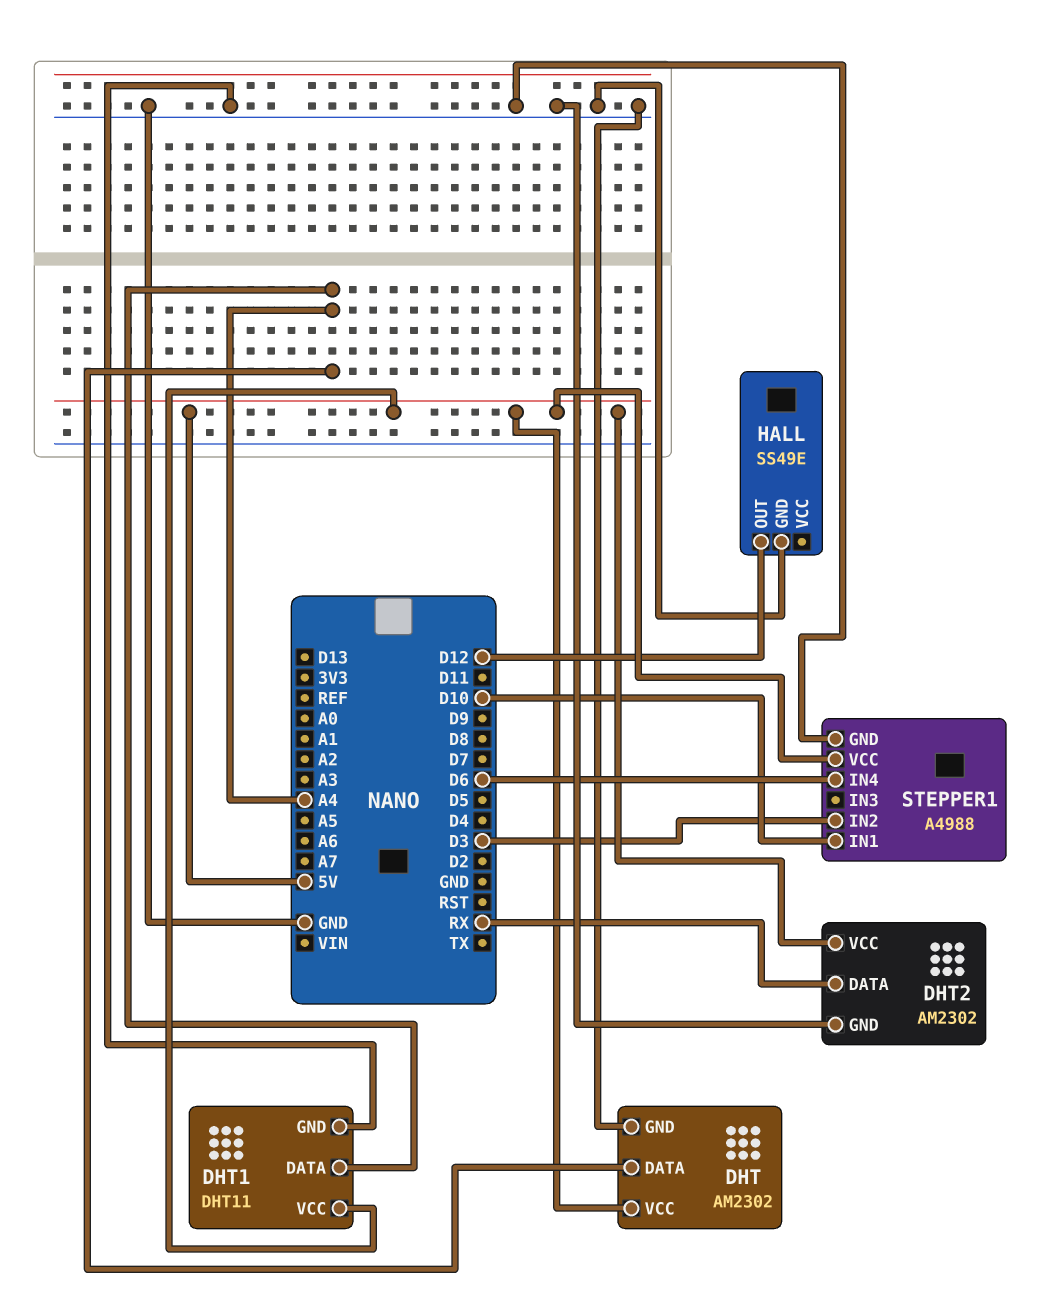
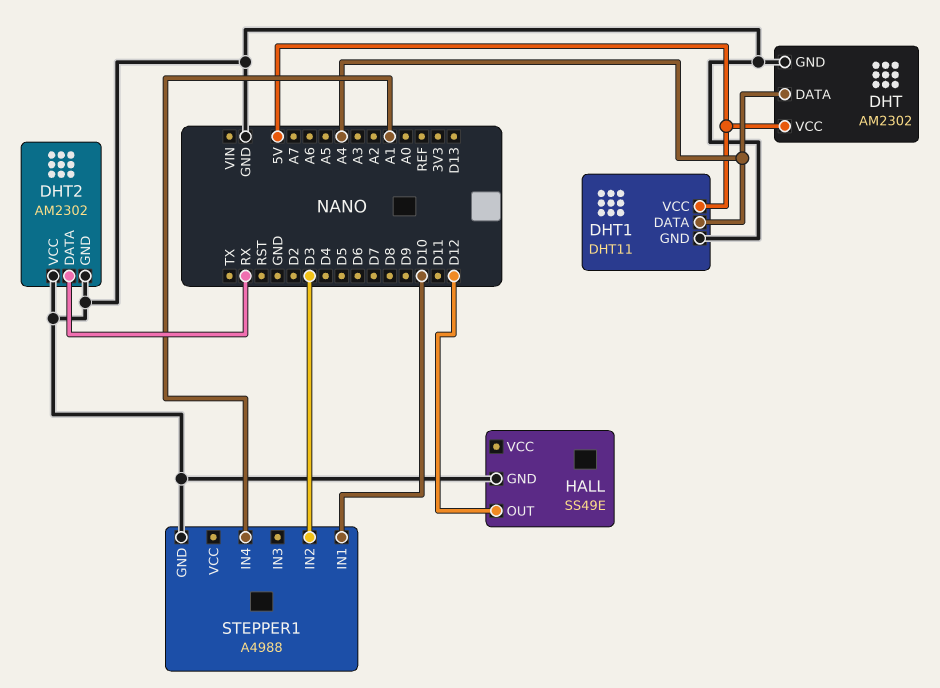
DHT2 pin VCC: 5V -> GND
STEPPER1 pin IN4: D6 -> A1
STEPPER1 pin VCC: 5V -> none

